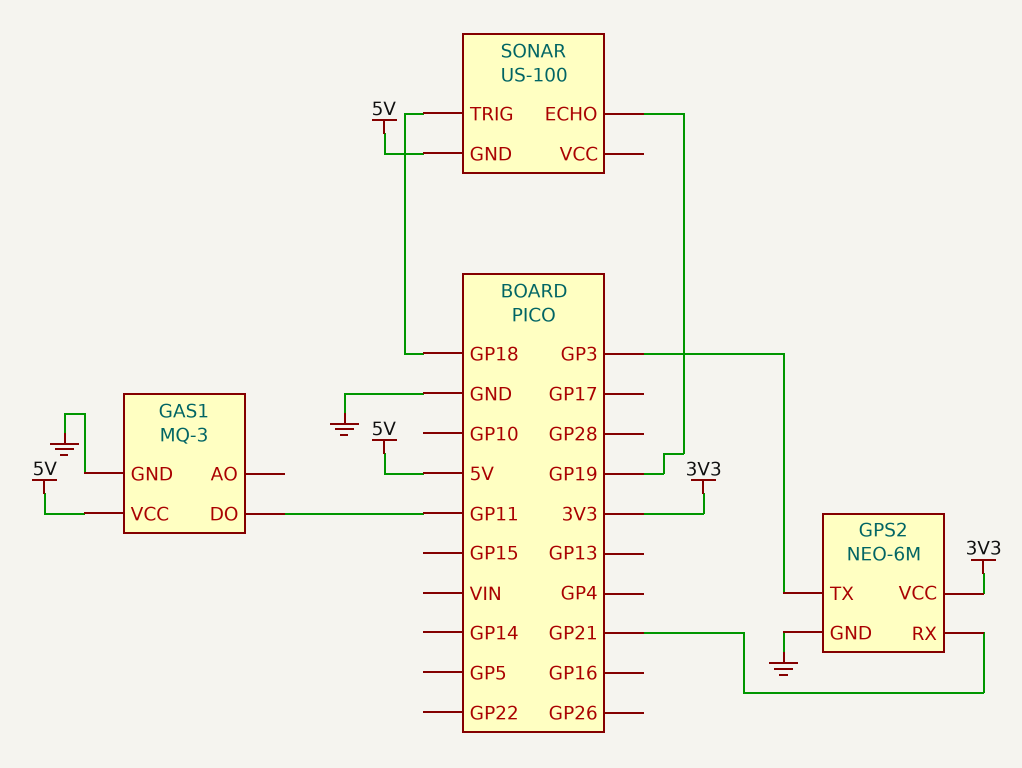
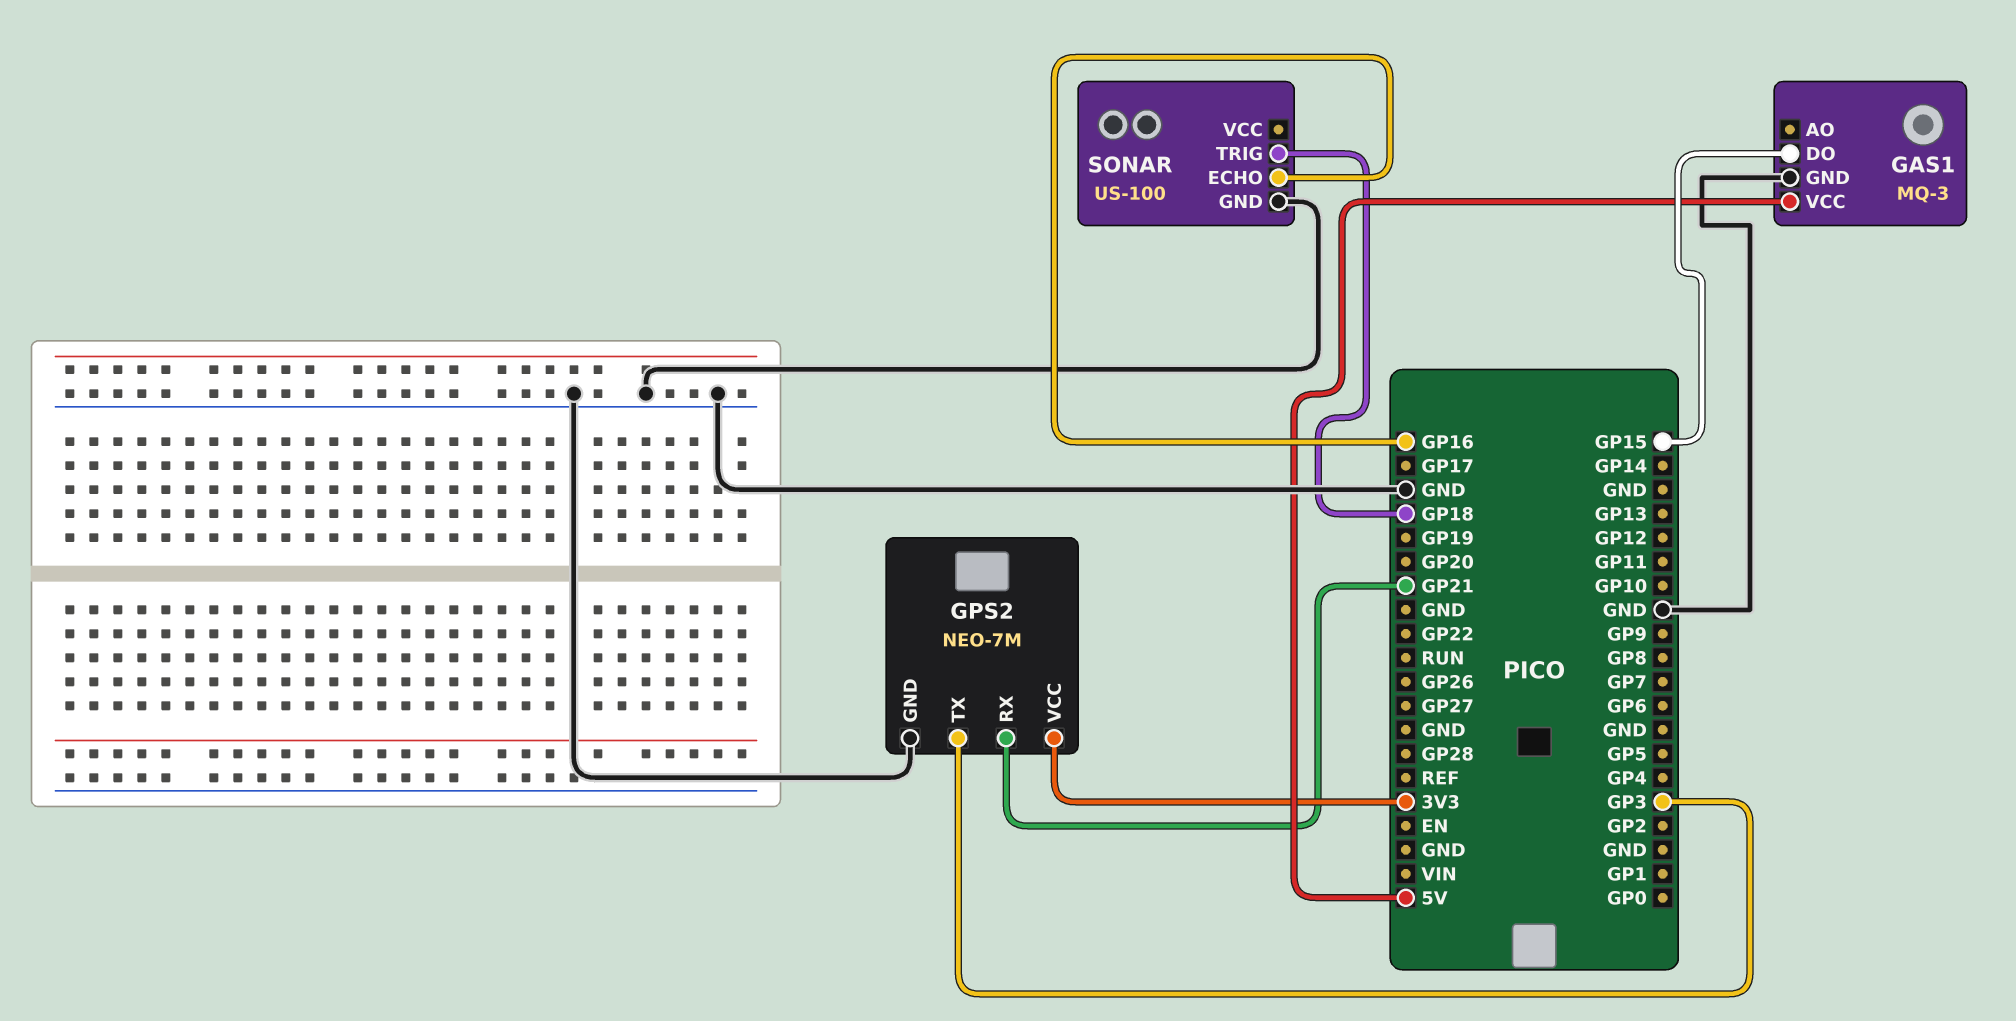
GAS1 pin DO: GP11 -> GP15
GPS2: NEO-6M -> NEO-7M
SONAR pin ECHO: GP19 -> GP16
SONAR pin GND: 5V -> GND

